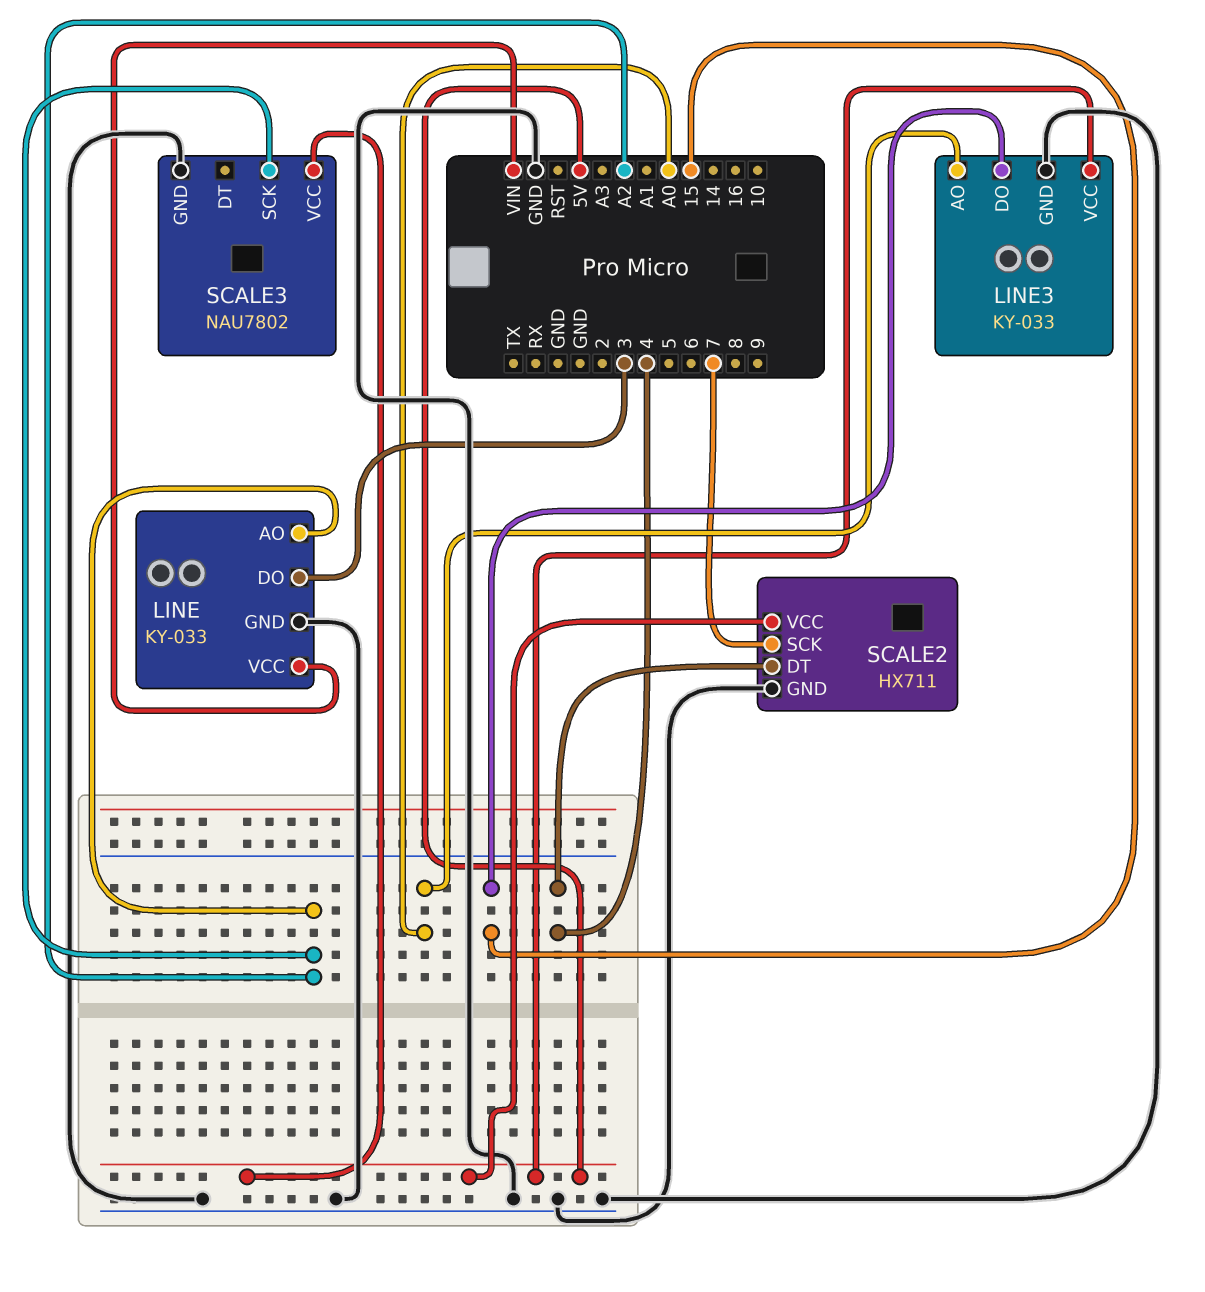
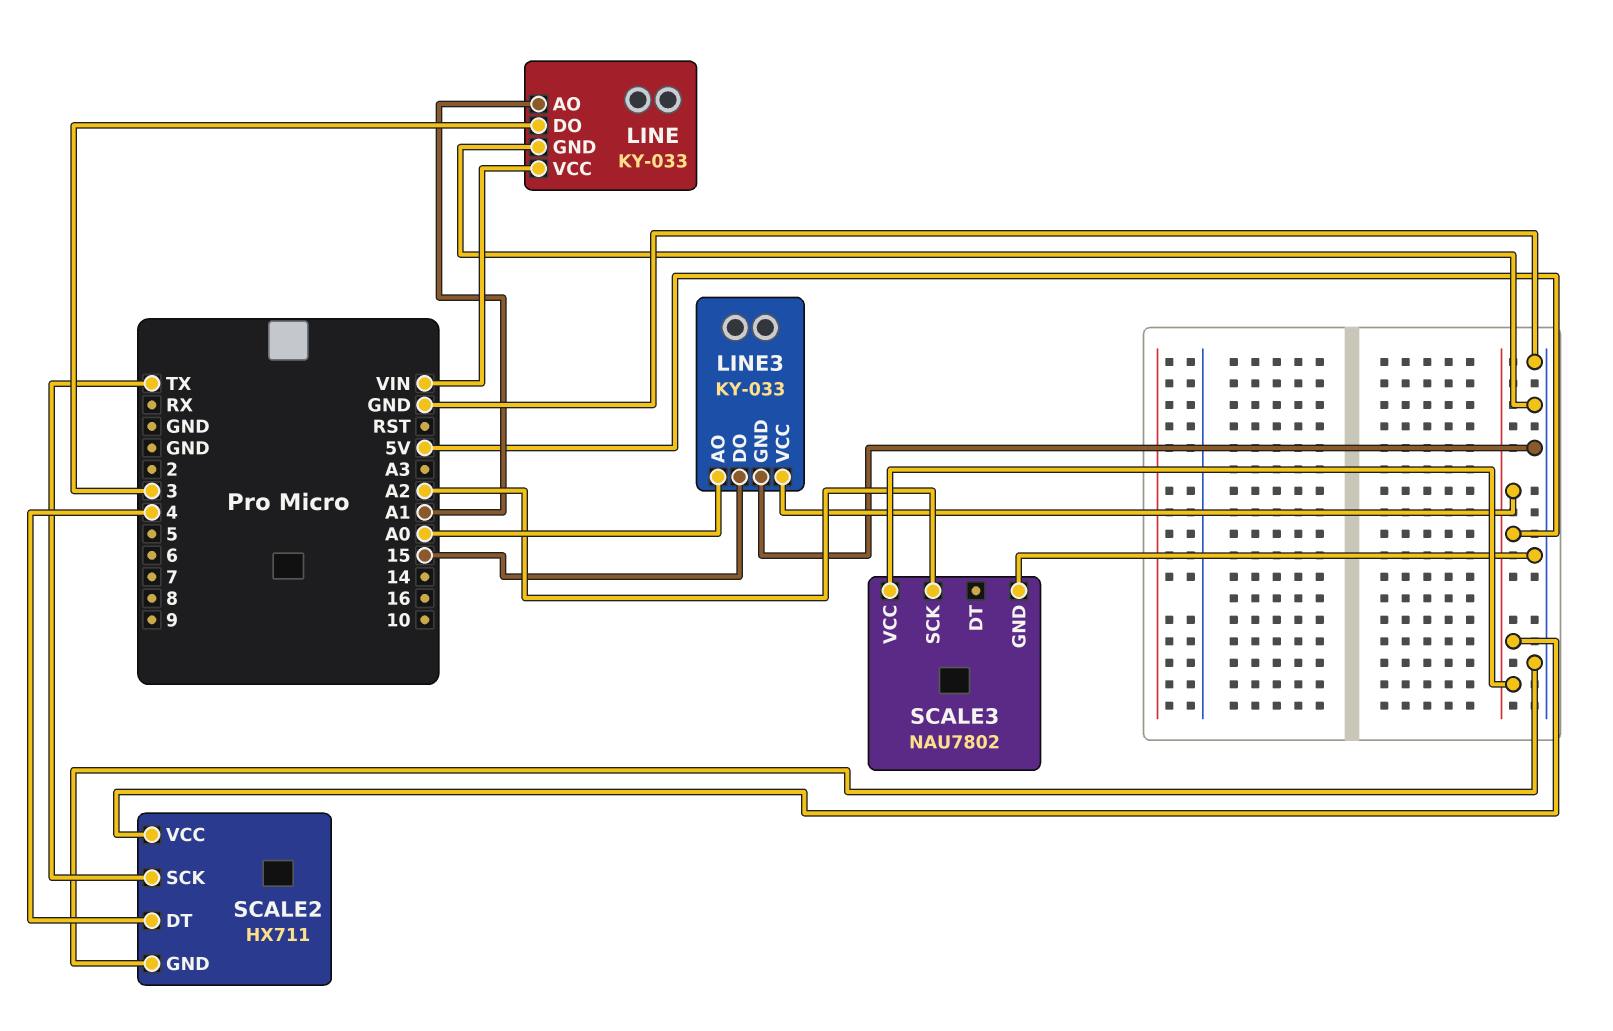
LINE pin AO: A2 -> A1
SCALE2 pin SCK: 7 -> TX

